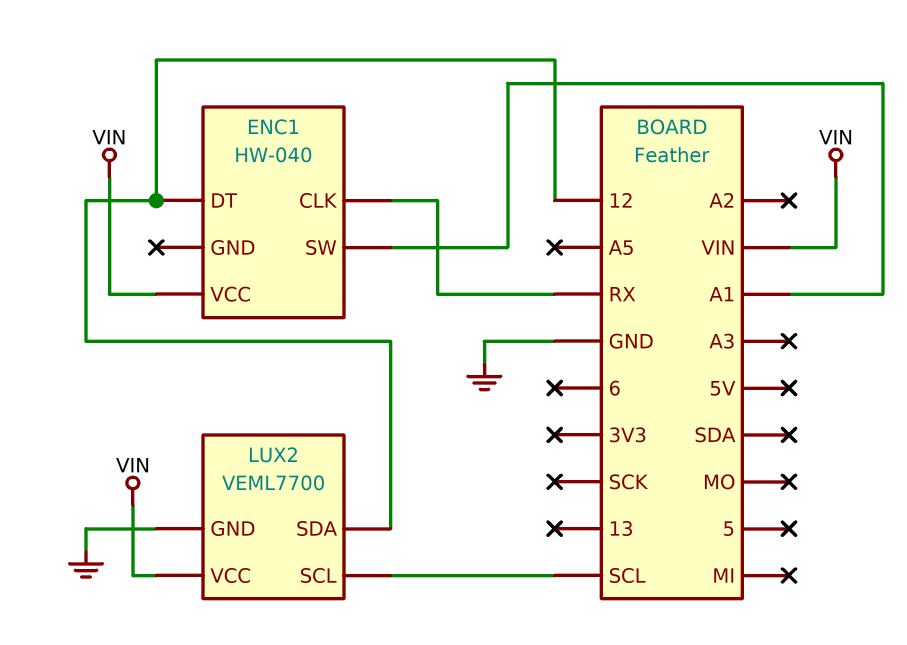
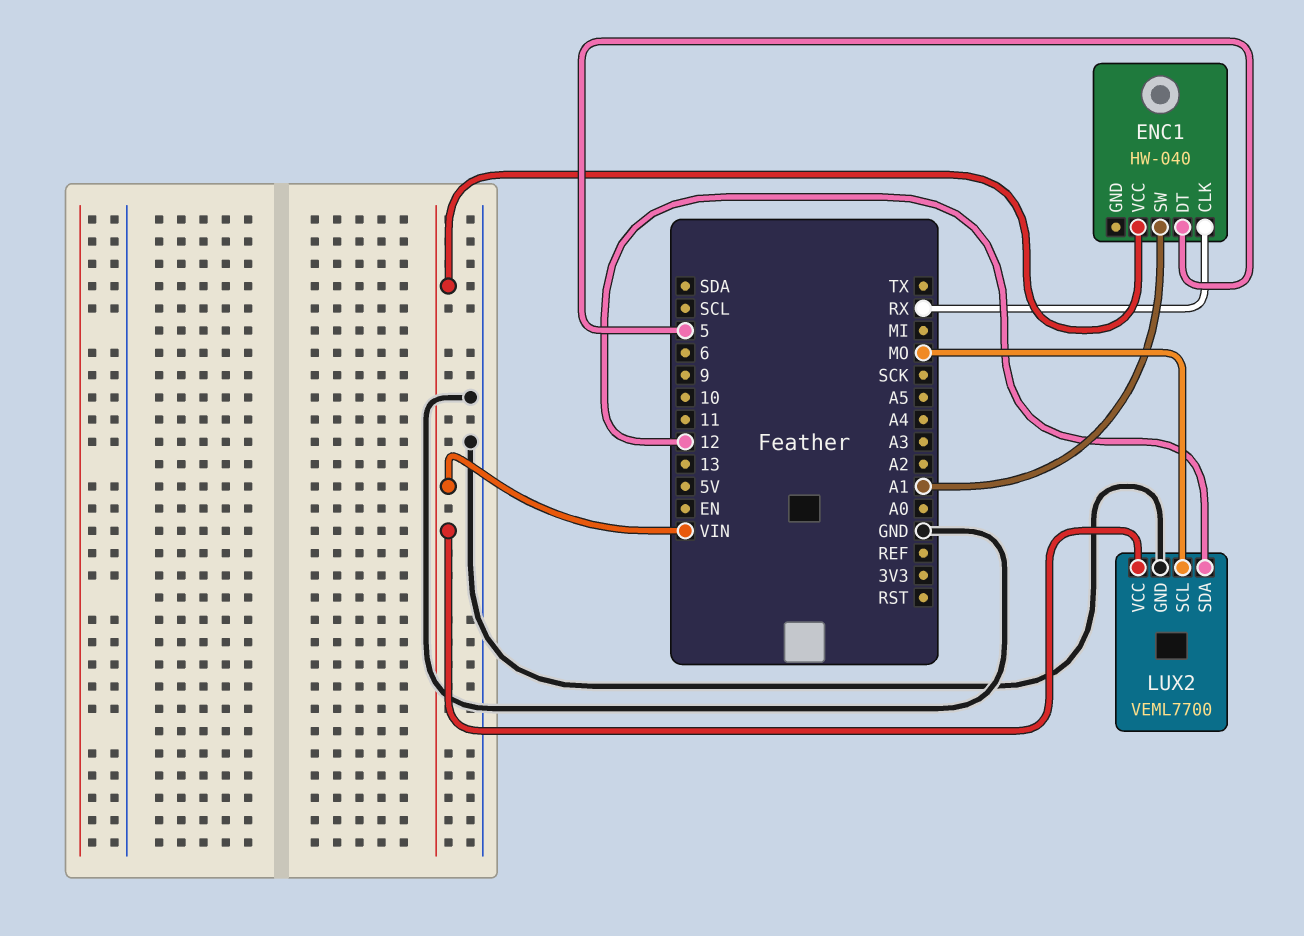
ENC1 pin DT: 12 -> 5
LUX2 pin SCL: SCL -> MO

